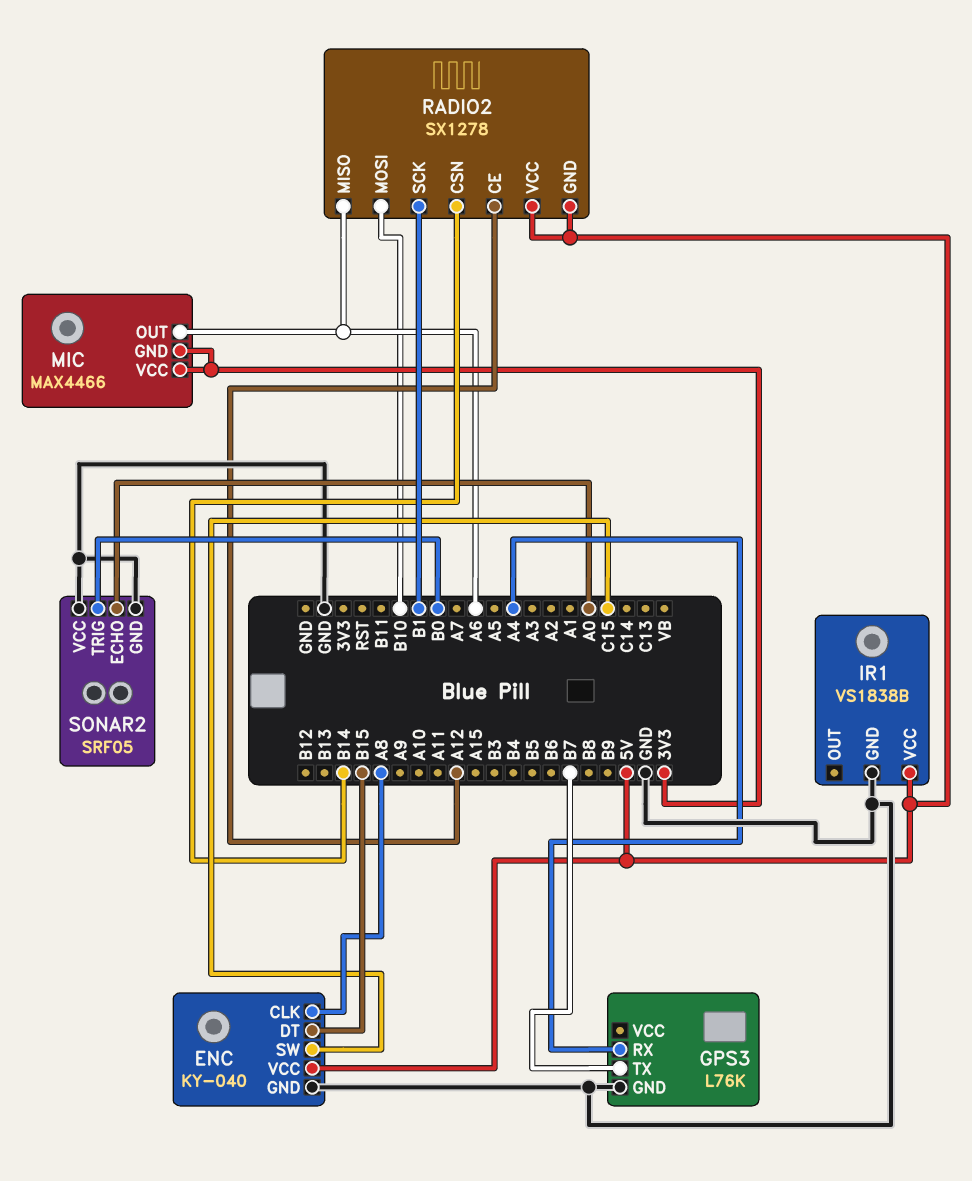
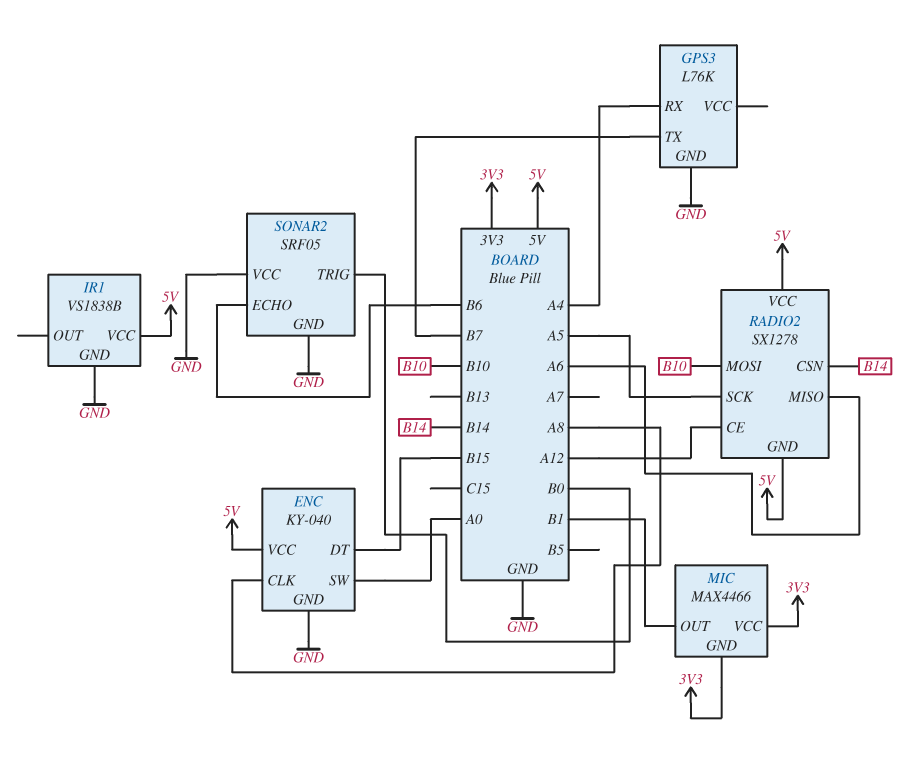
ENC pin SW: C15 -> A0
MIC pin OUT: A6 -> B1
RADIO2 pin SCK: B1 -> A5
SONAR2 pin ECHO: A0 -> B6

